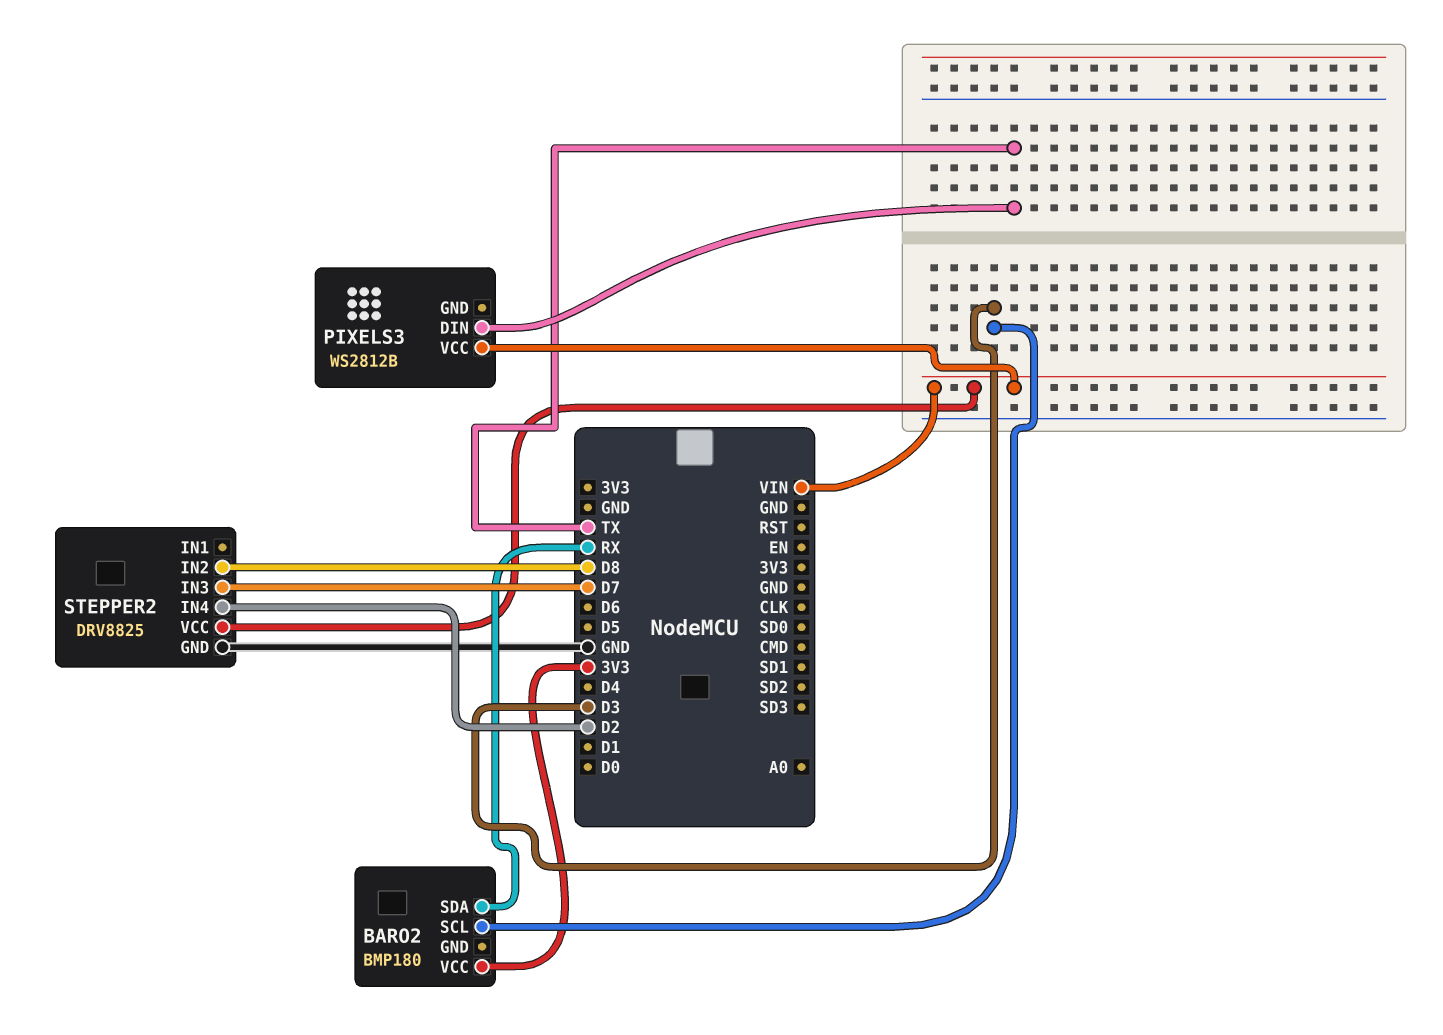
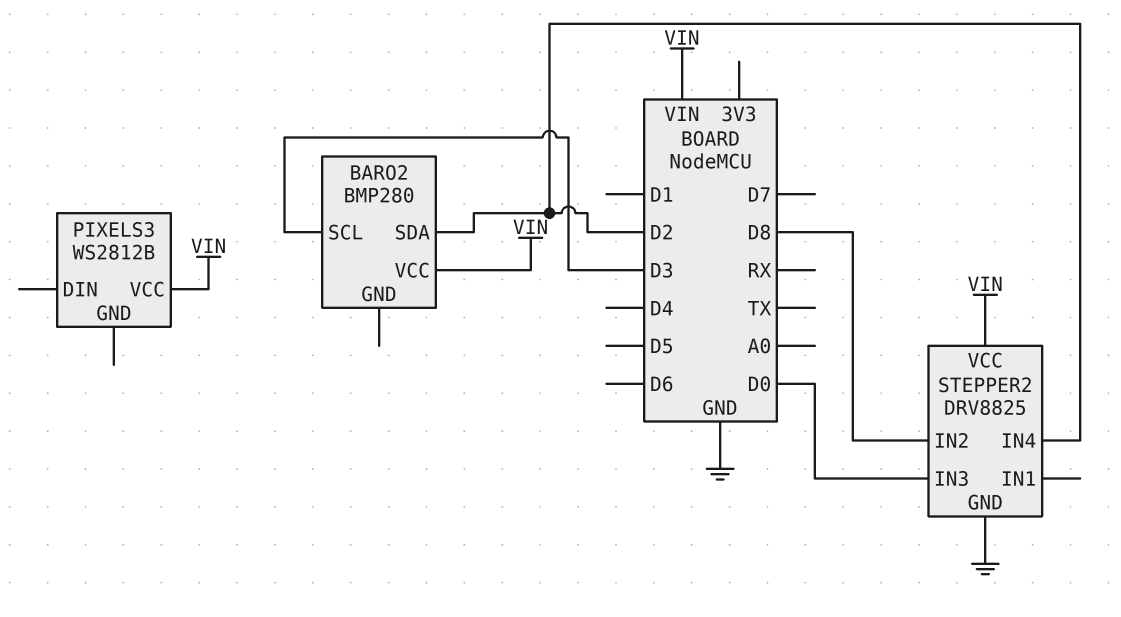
BARO2: BMP180 -> BMP280
BARO2 pin SDA: RX -> D2
BARO2 pin VCC: 3V3 -> VIN
PIXELS3 pin DIN: TX -> none
STEPPER2 pin IN3: D7 -> D0

